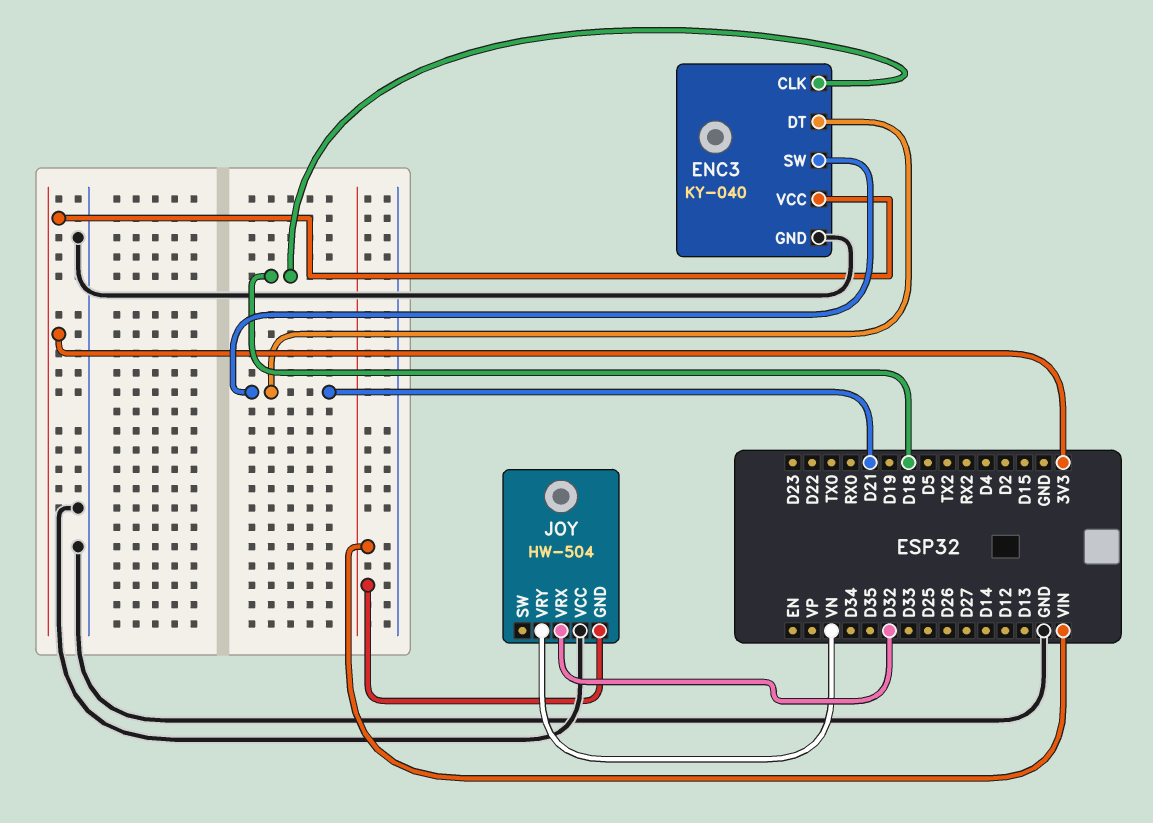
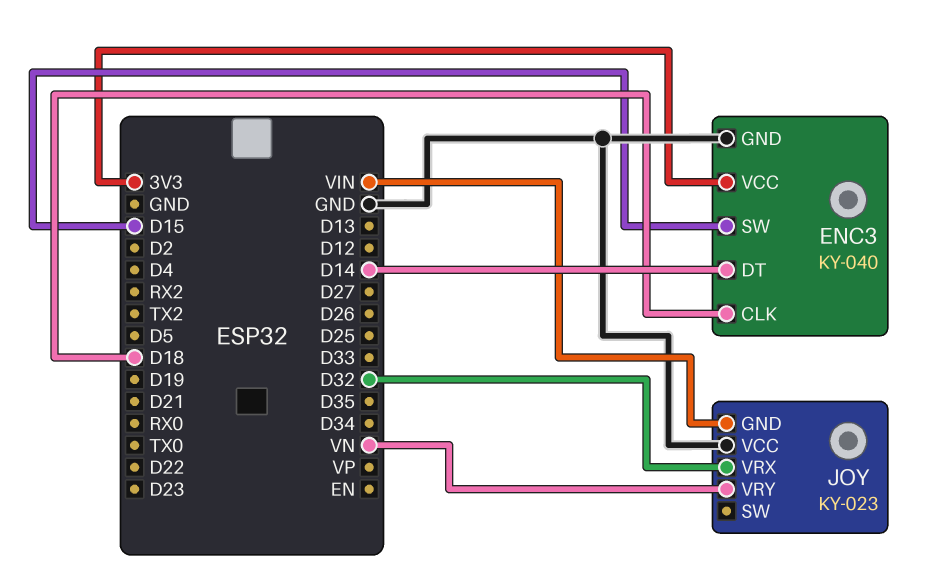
ENC3 pin DT: D21 -> D14
ENC3 pin SW: D21 -> D15
JOY: HW-504 -> KY-023

